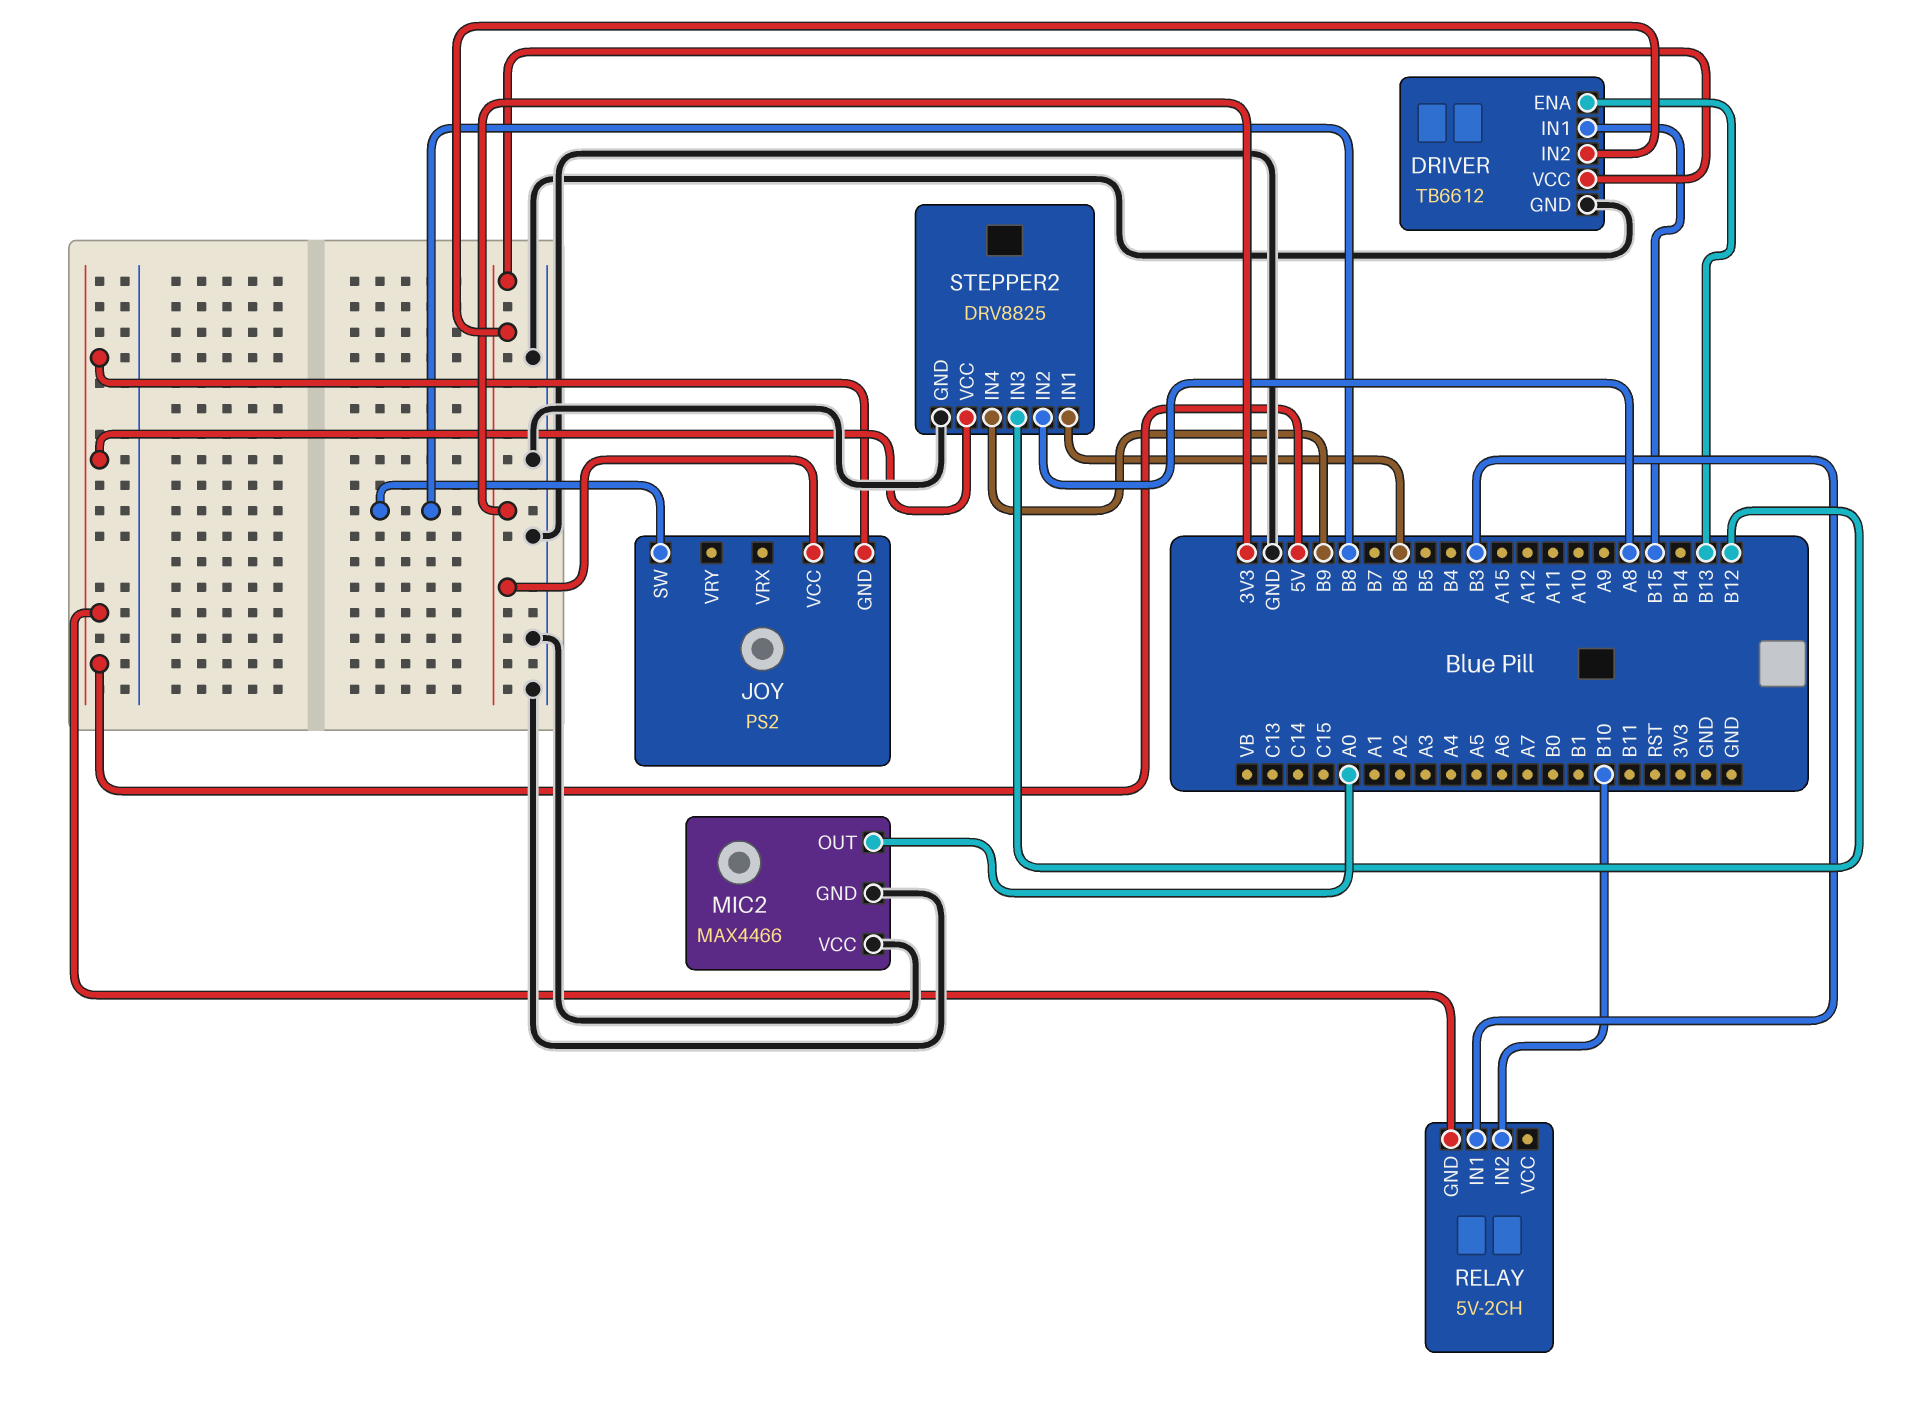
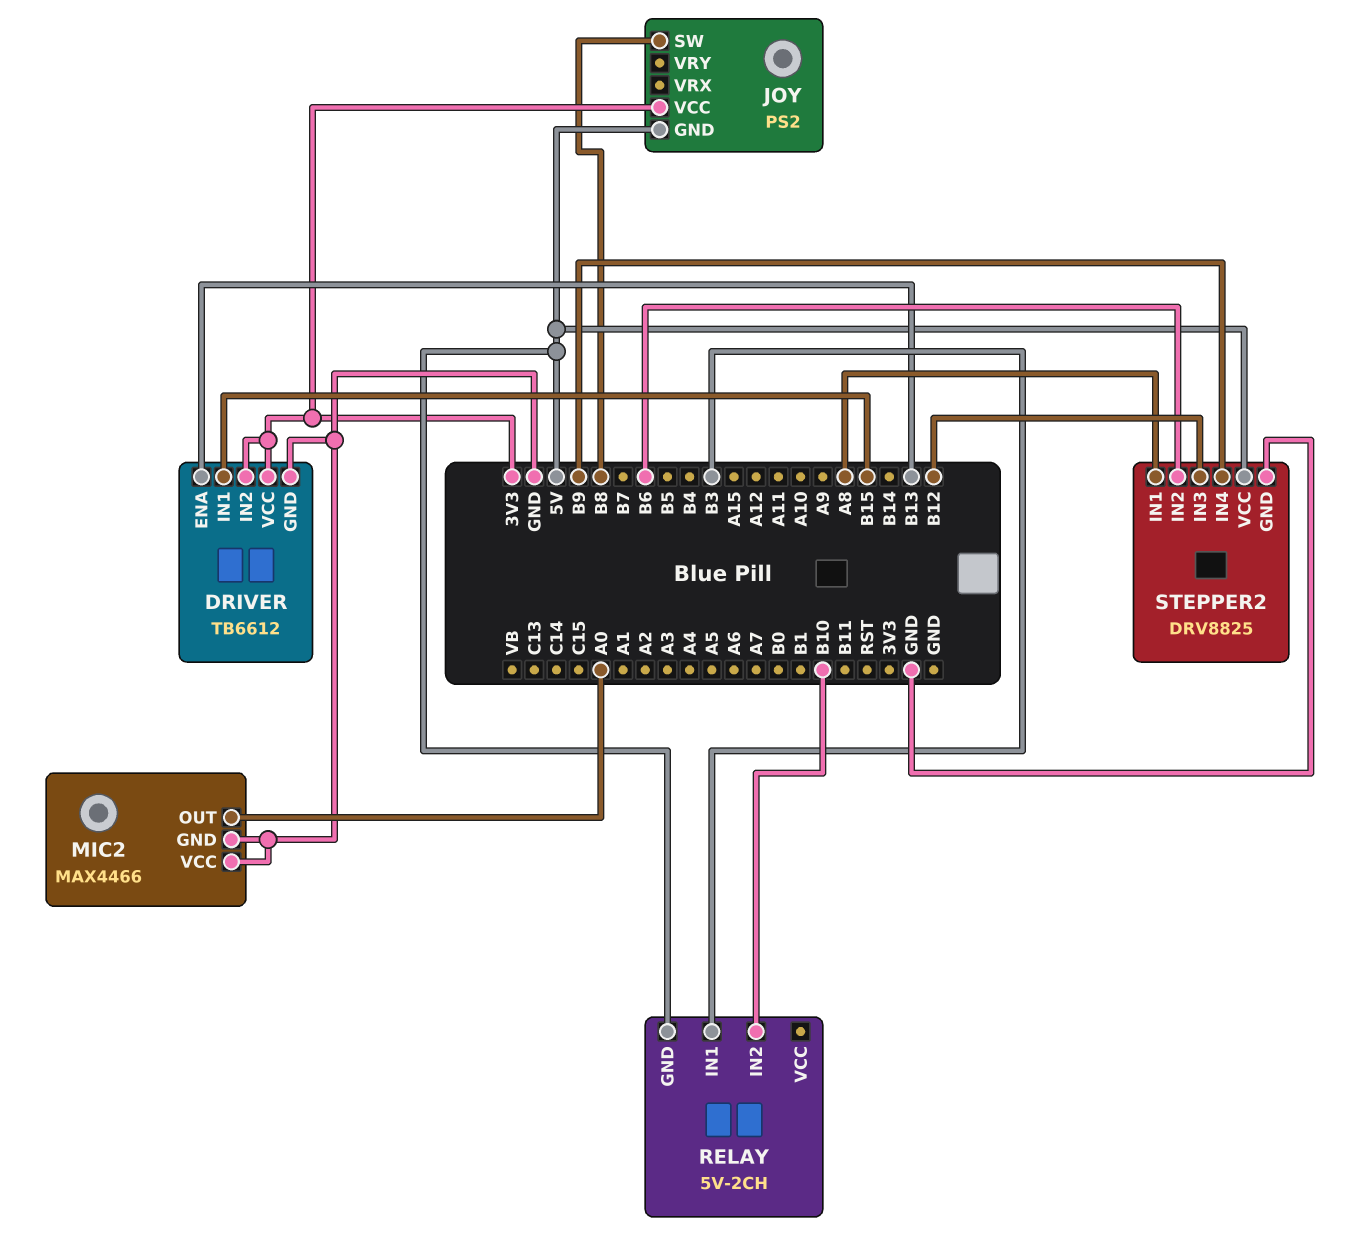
STEPPER2 pin IN1: B6 -> A8
STEPPER2 pin IN2: A8 -> B6

